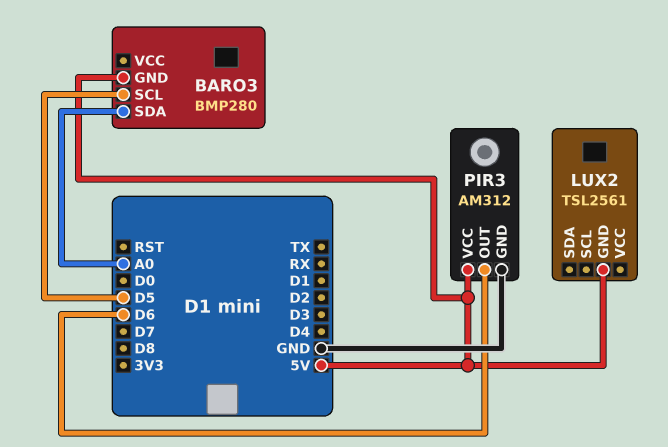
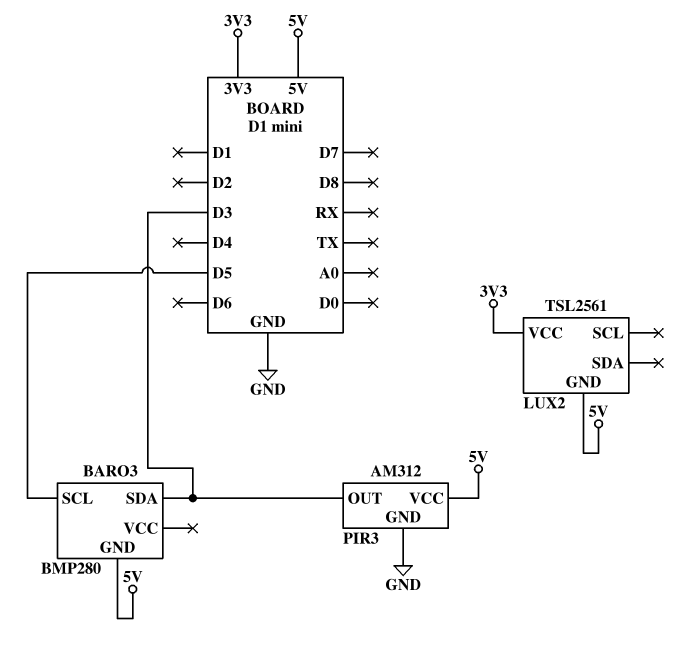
BARO3 pin SDA: A0 -> D3
LUX2 pin VCC: none -> 3V3
PIR3 pin OUT: D6 -> D3

